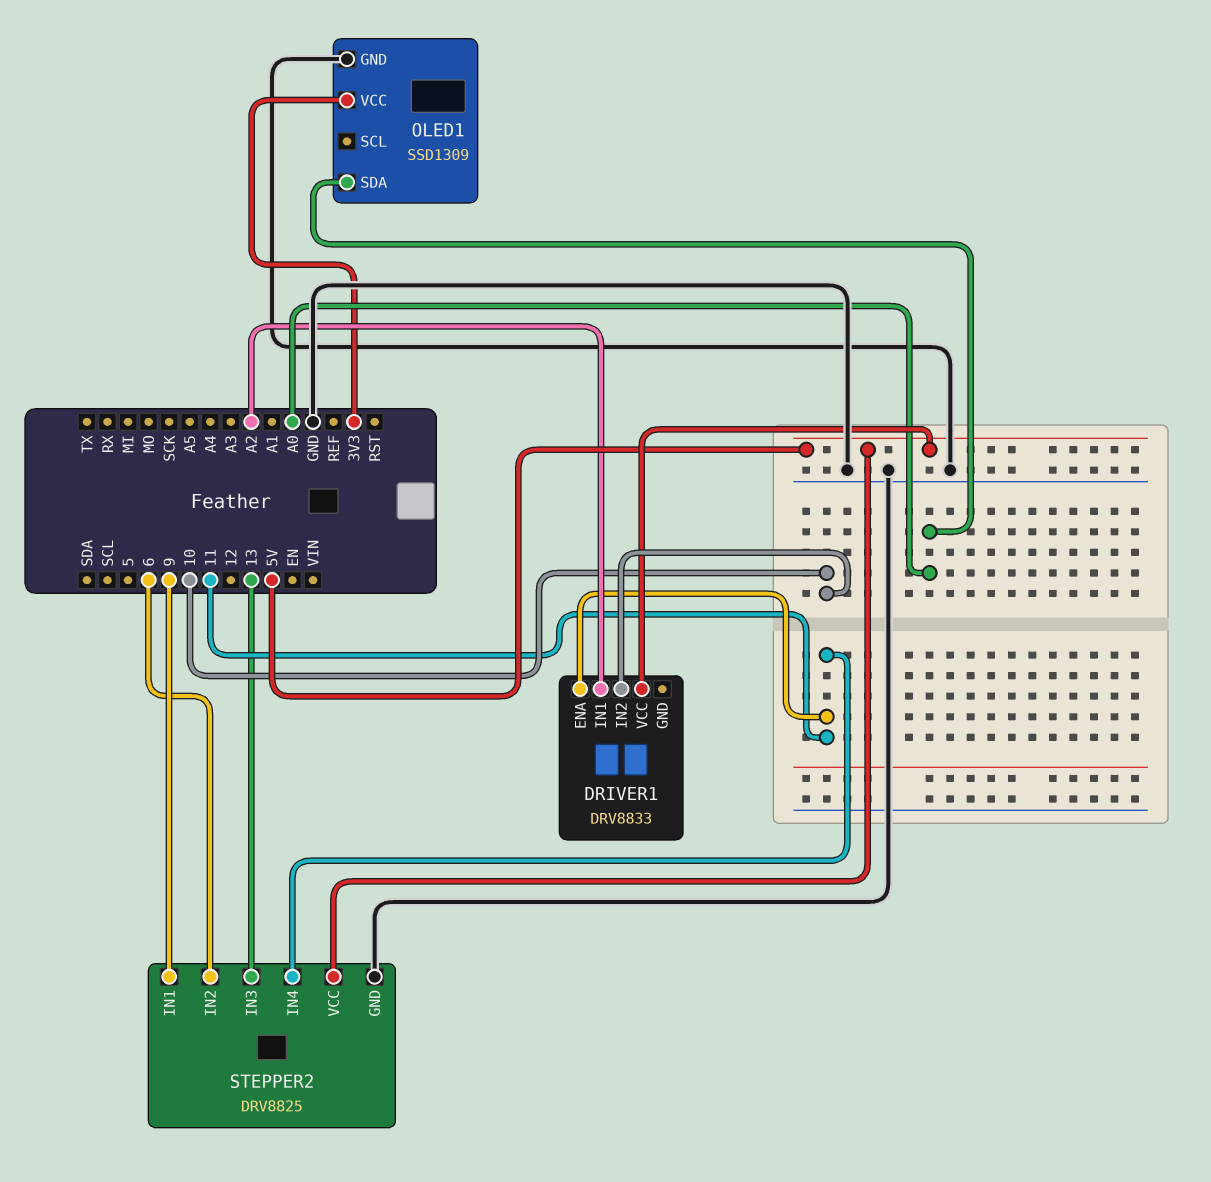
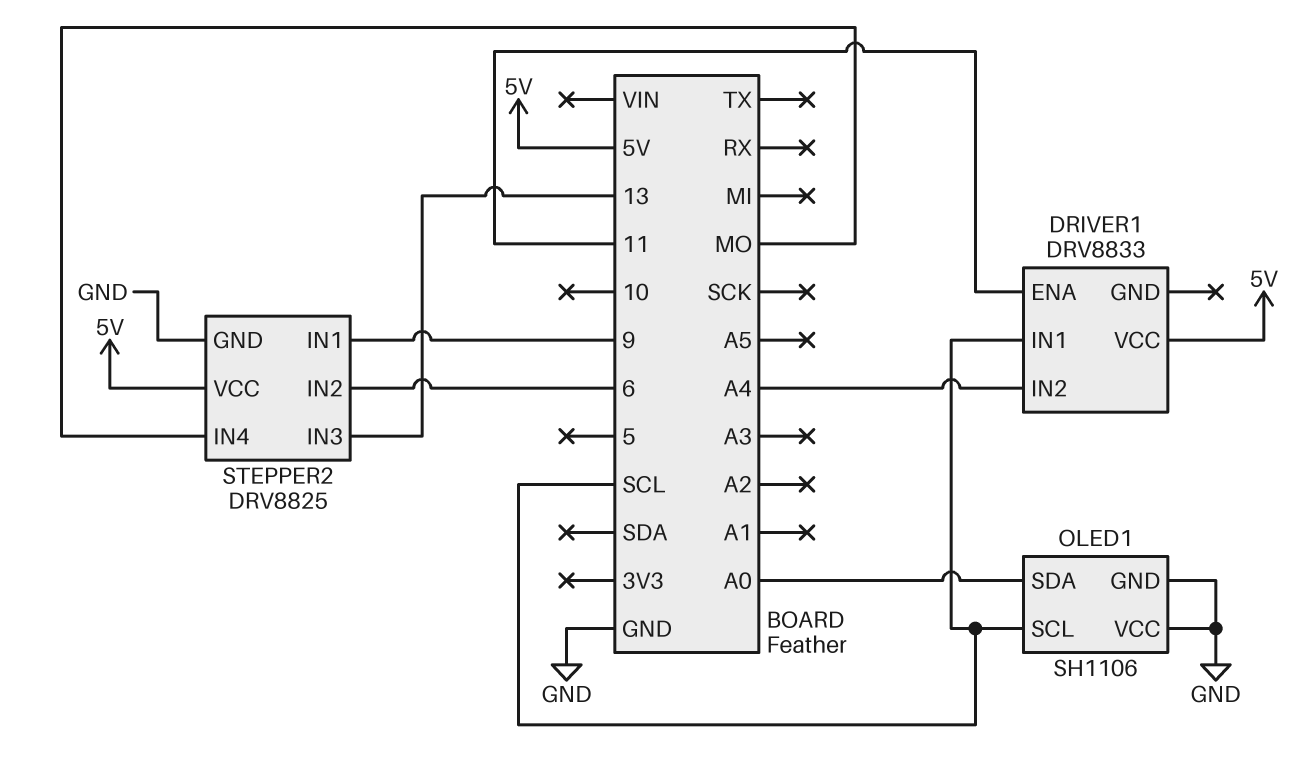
DRIVER1 pin IN1: A2 -> SCL
DRIVER1 pin IN2: 10 -> A4
OLED1: SSD1309 -> SH1106
OLED1 pin SCL: none -> SCL
OLED1 pin VCC: 3V3 -> GND
STEPPER2 pin IN4: 11 -> MO

